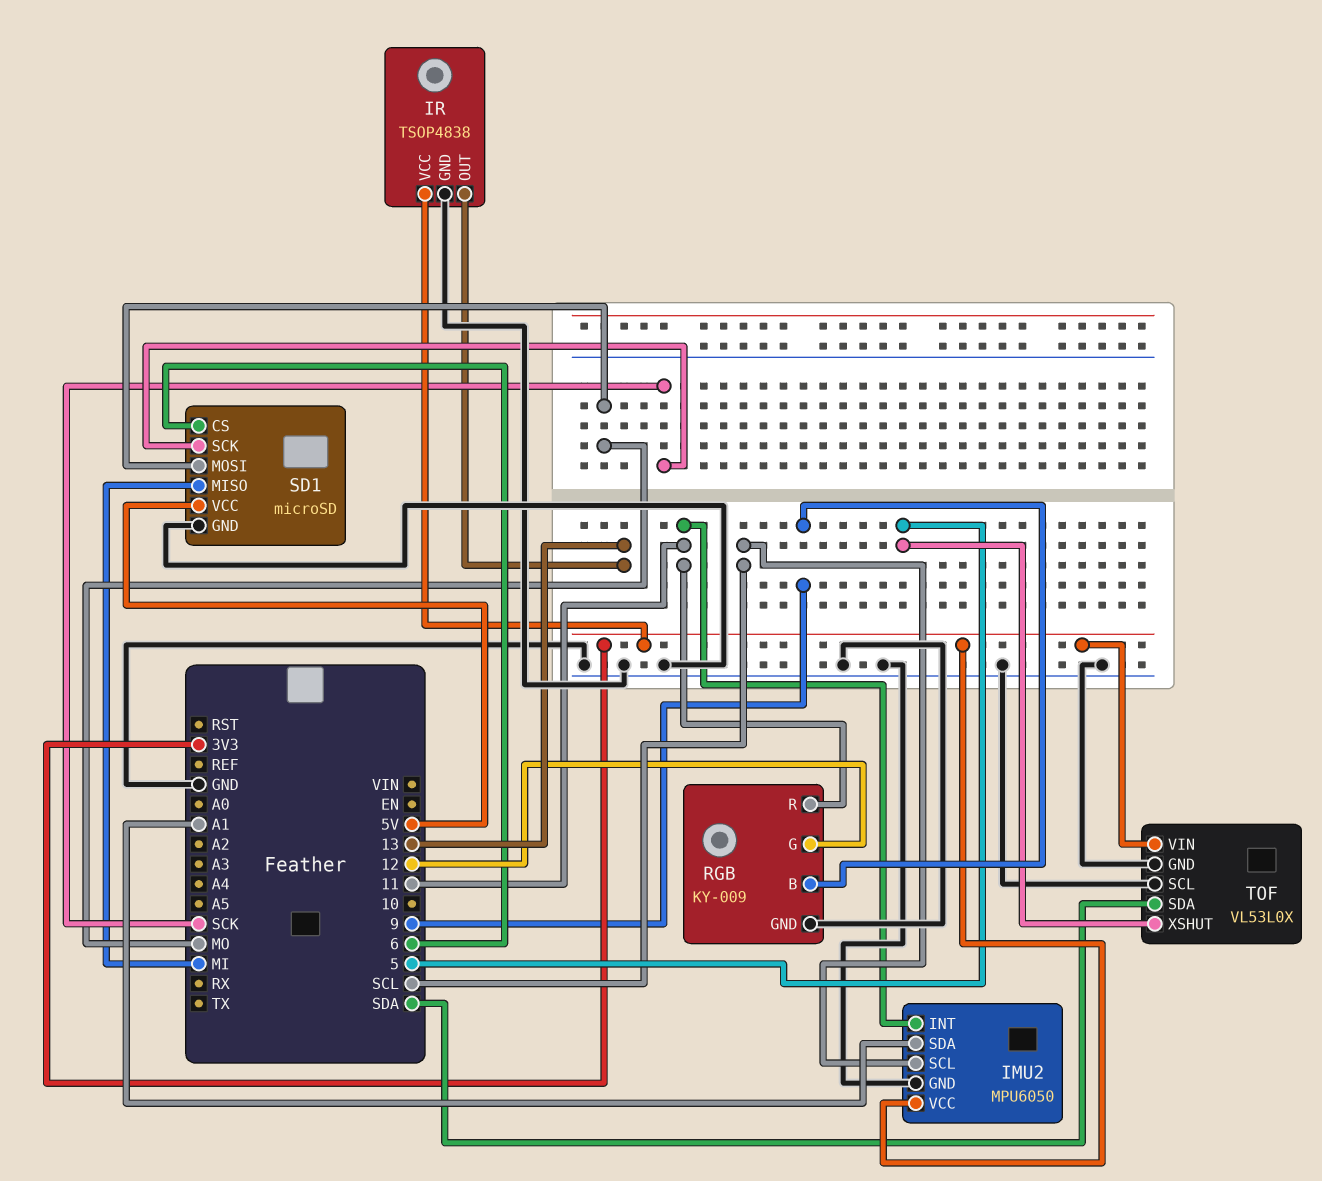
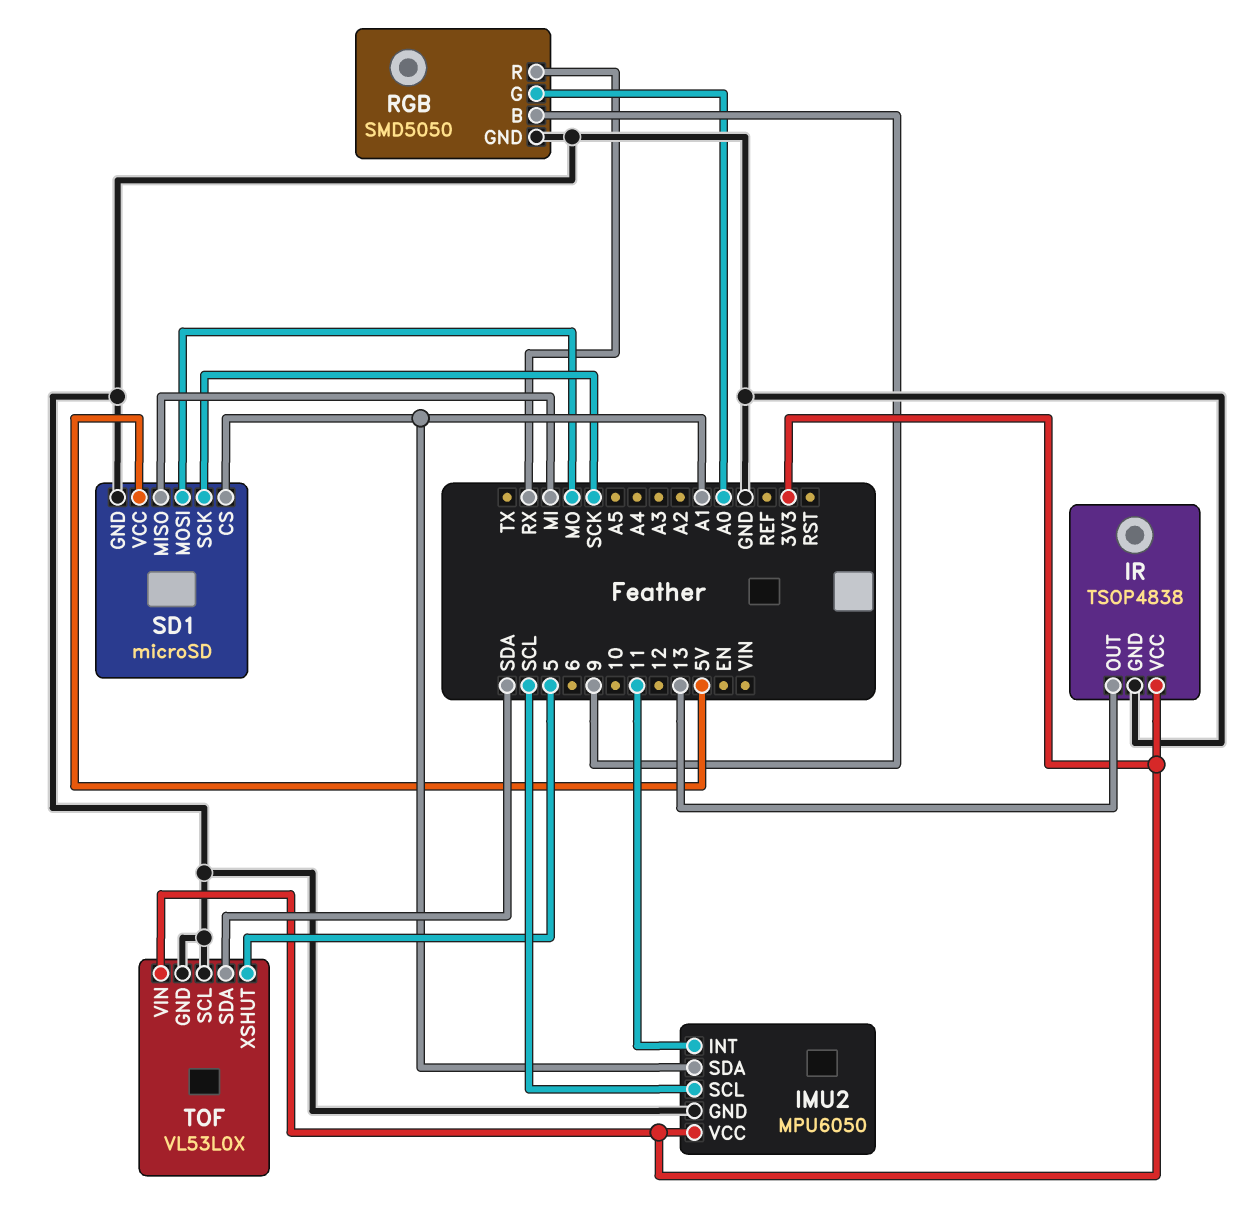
RGB: KY-009 -> SMD5050
RGB pin G: 12 -> A0
RGB pin R: 11 -> RX
SD1 pin CS: 6 -> A1

